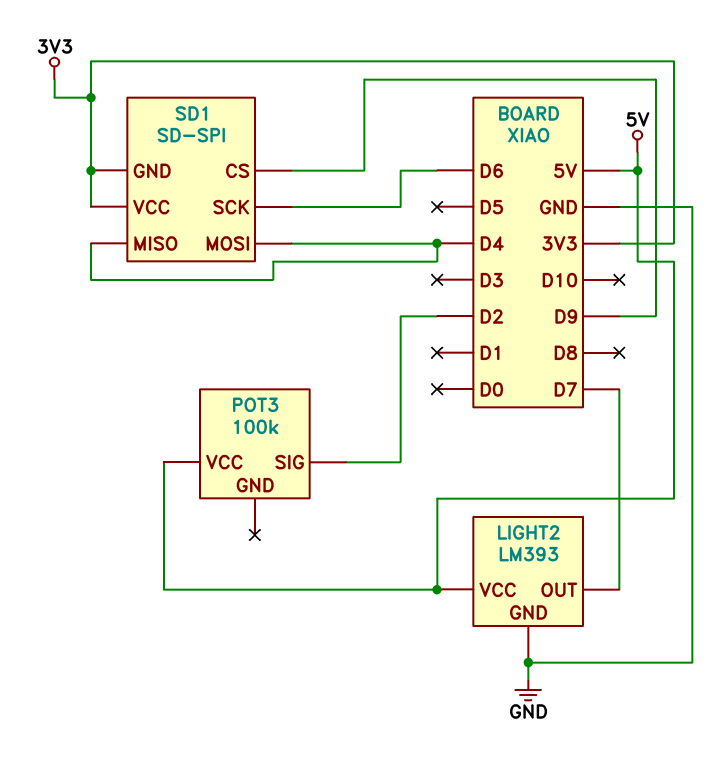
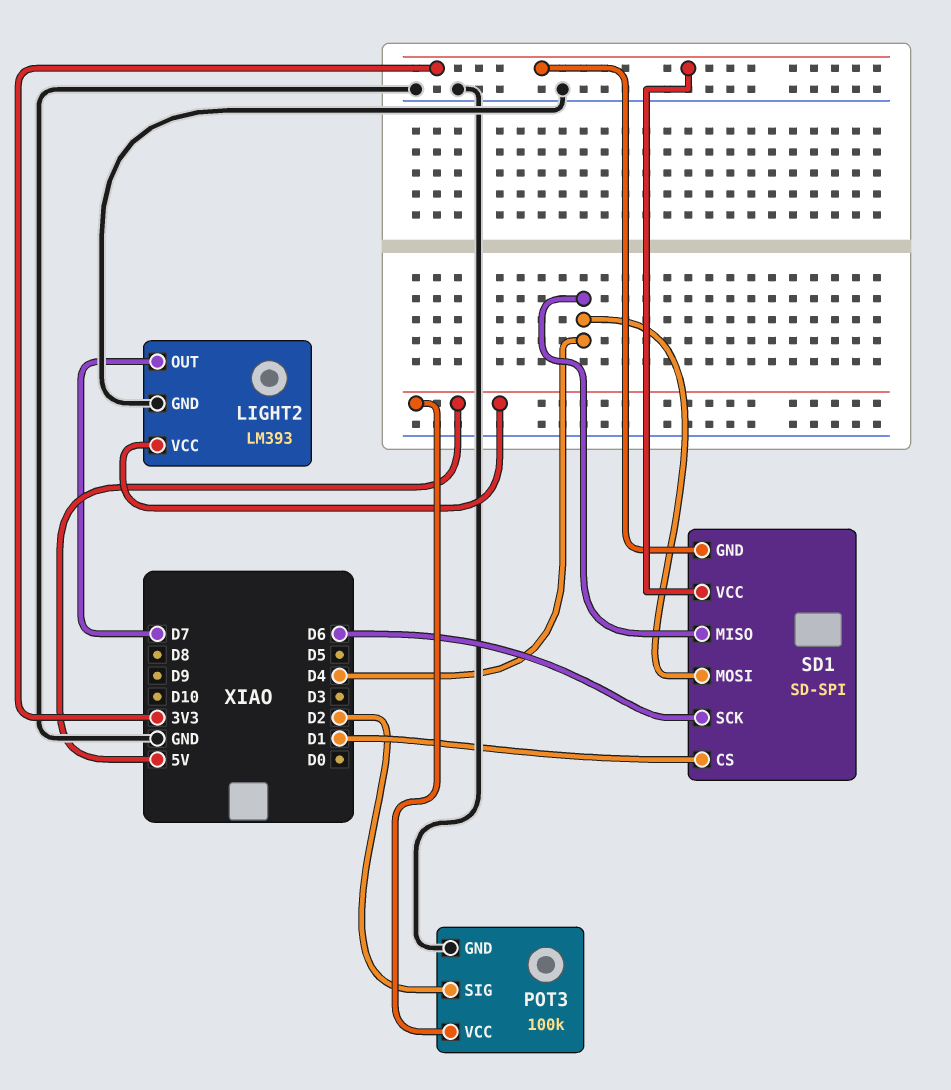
POT3 pin GND: none -> GND
SD1 pin CS: D9 -> D1

